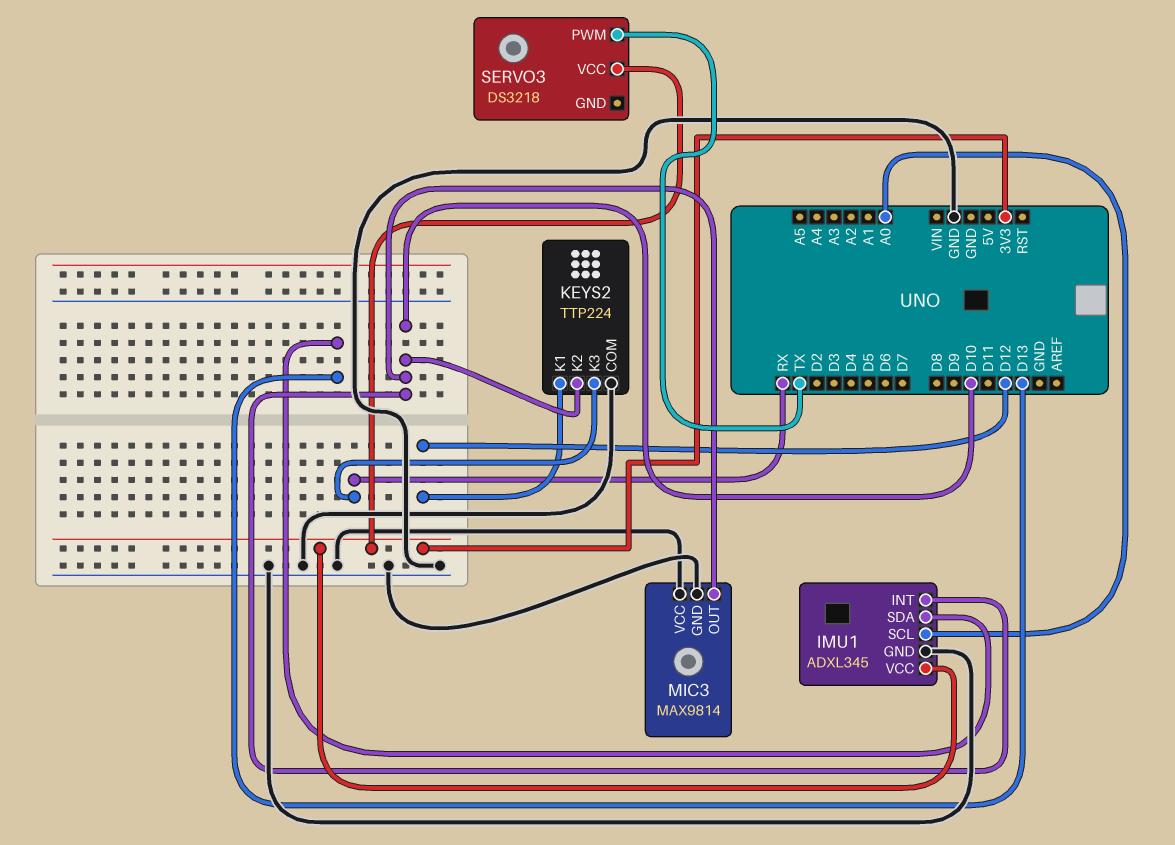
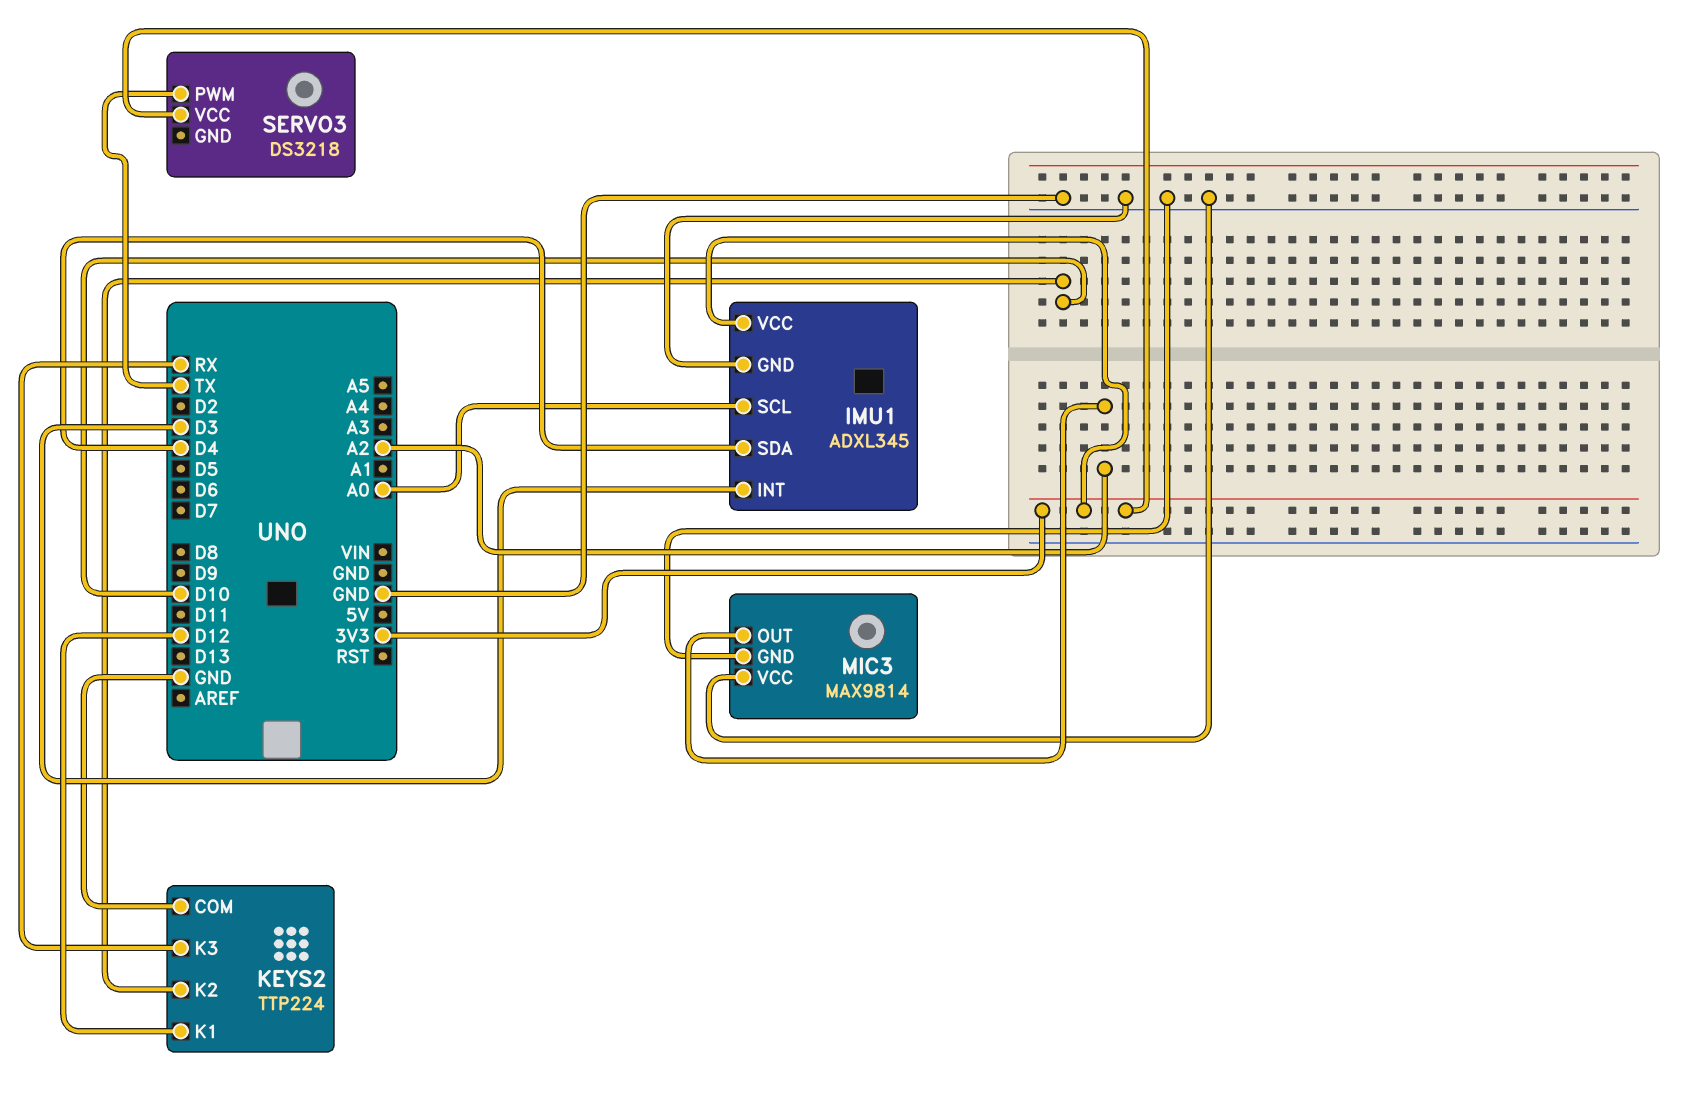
IMU1 pin INT: D10 -> D3
IMU1 pin SDA: D13 -> D4
MIC3 pin OUT: D10 -> A2

